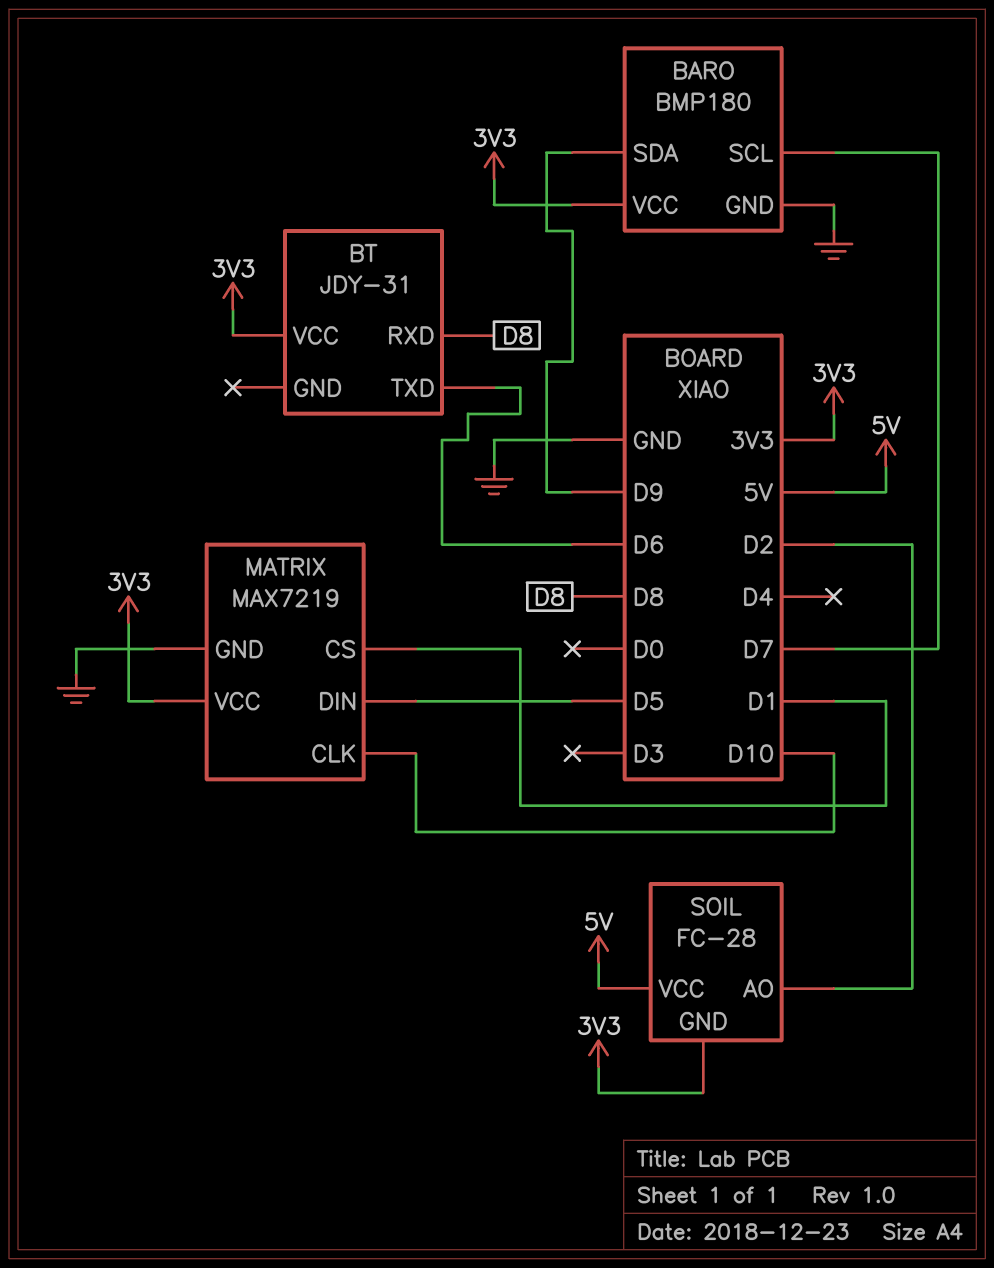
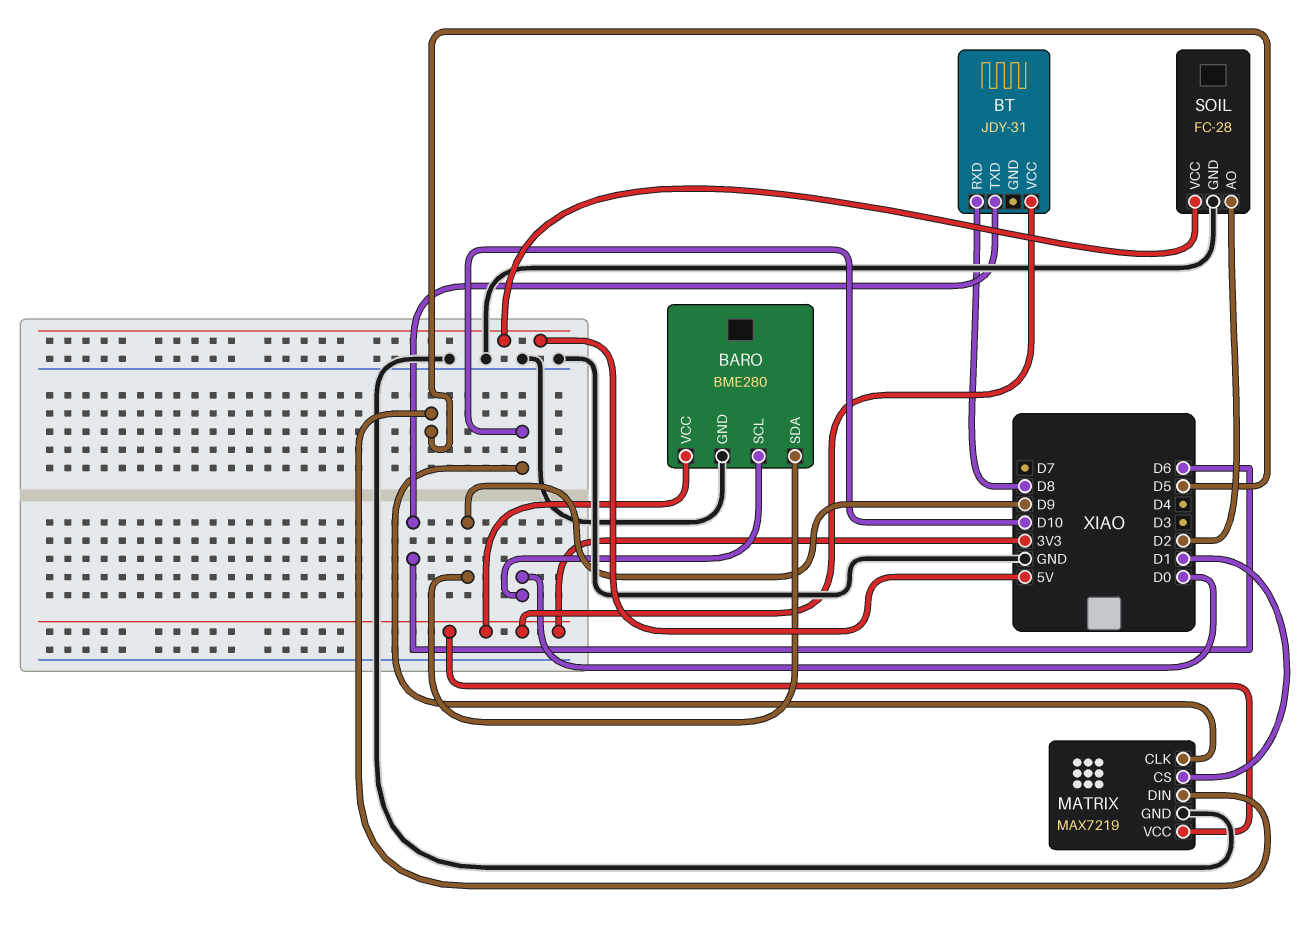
BARO: BMP180 -> BME280
BARO pin SCL: D7 -> D0
SOIL pin GND: 3V3 -> GND

